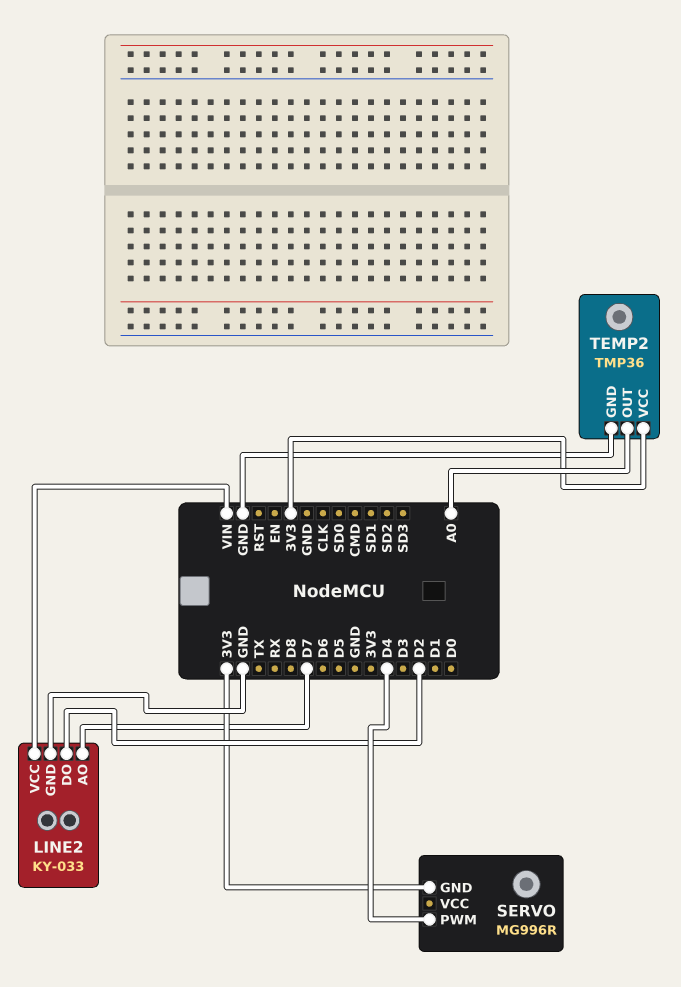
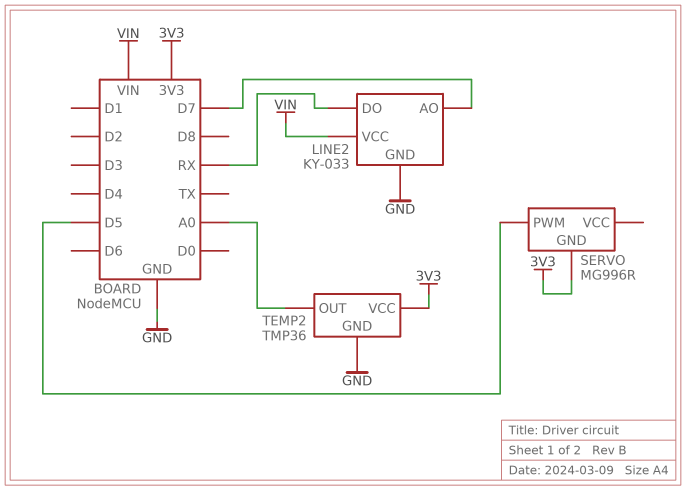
LINE2 pin DO: D2 -> RX
SERVO pin PWM: D4 -> D5

